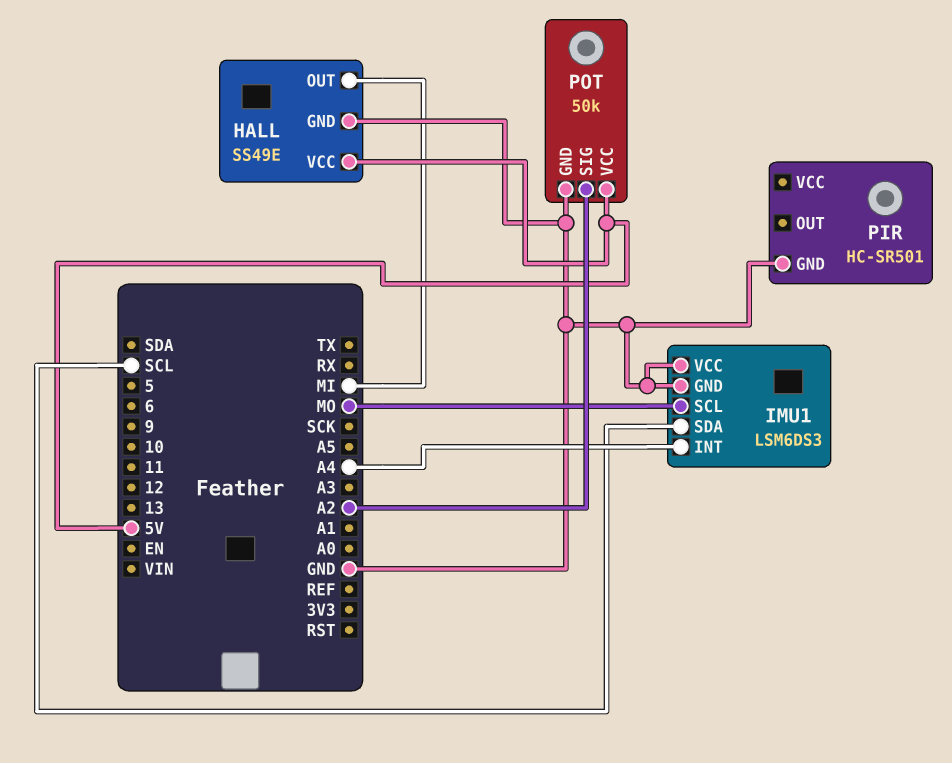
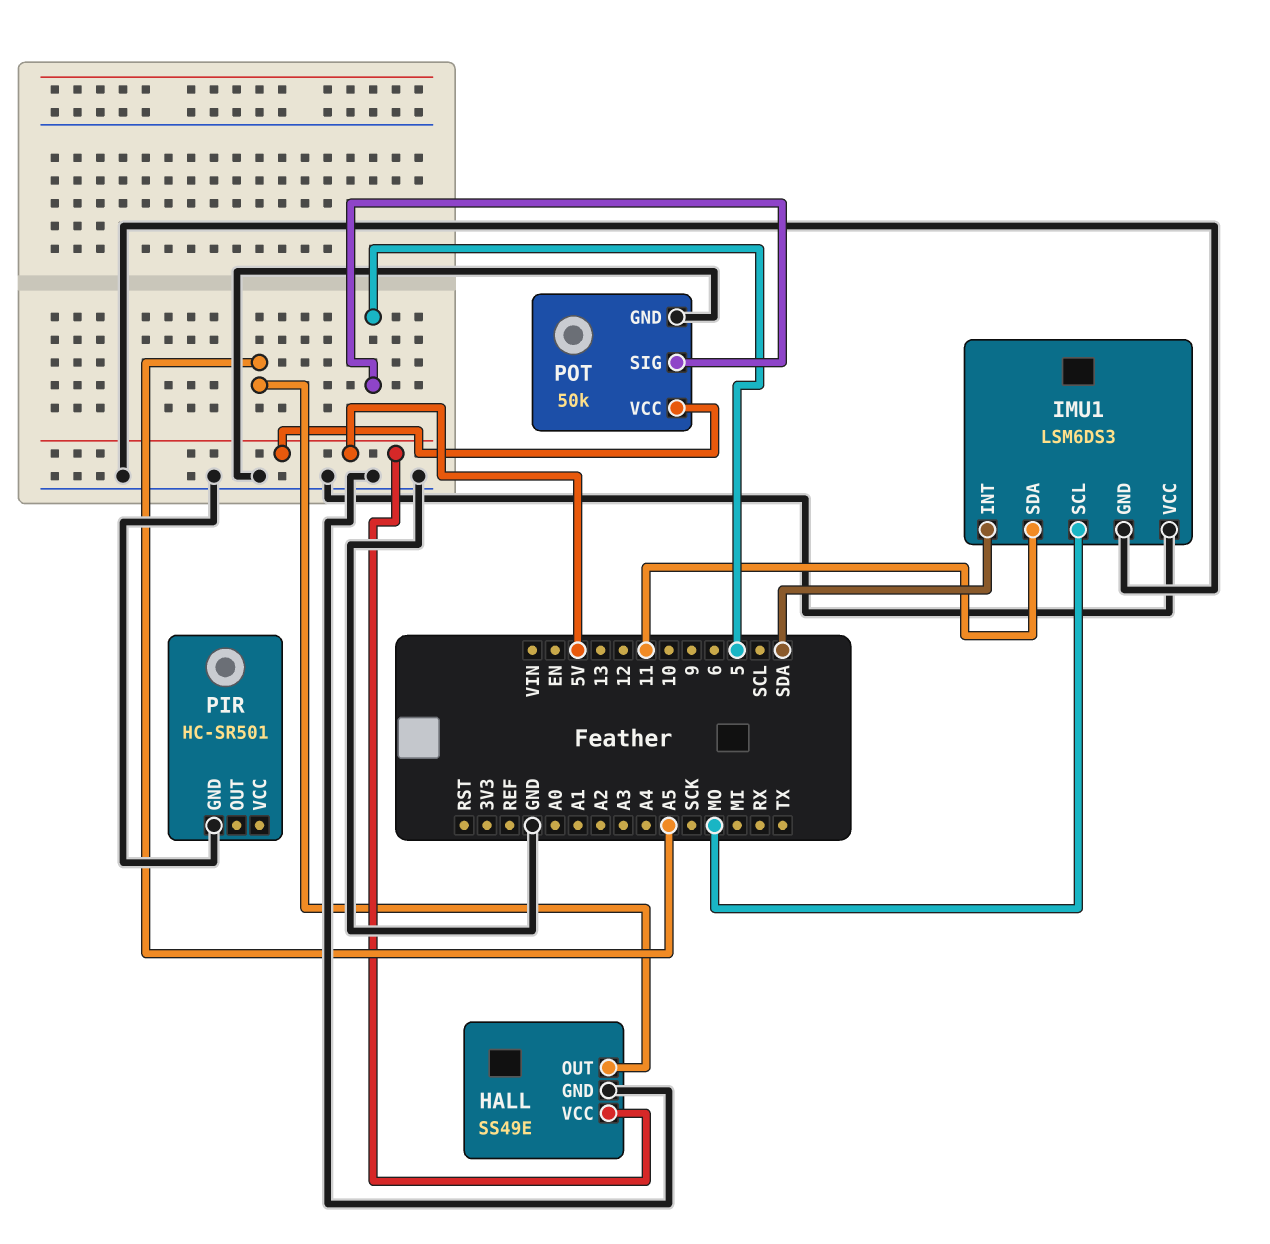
HALL pin OUT: MI -> A5
IMU1 pin INT: A4 -> SDA
IMU1 pin SDA: SCL -> 11
POT pin SIG: A2 -> 5

